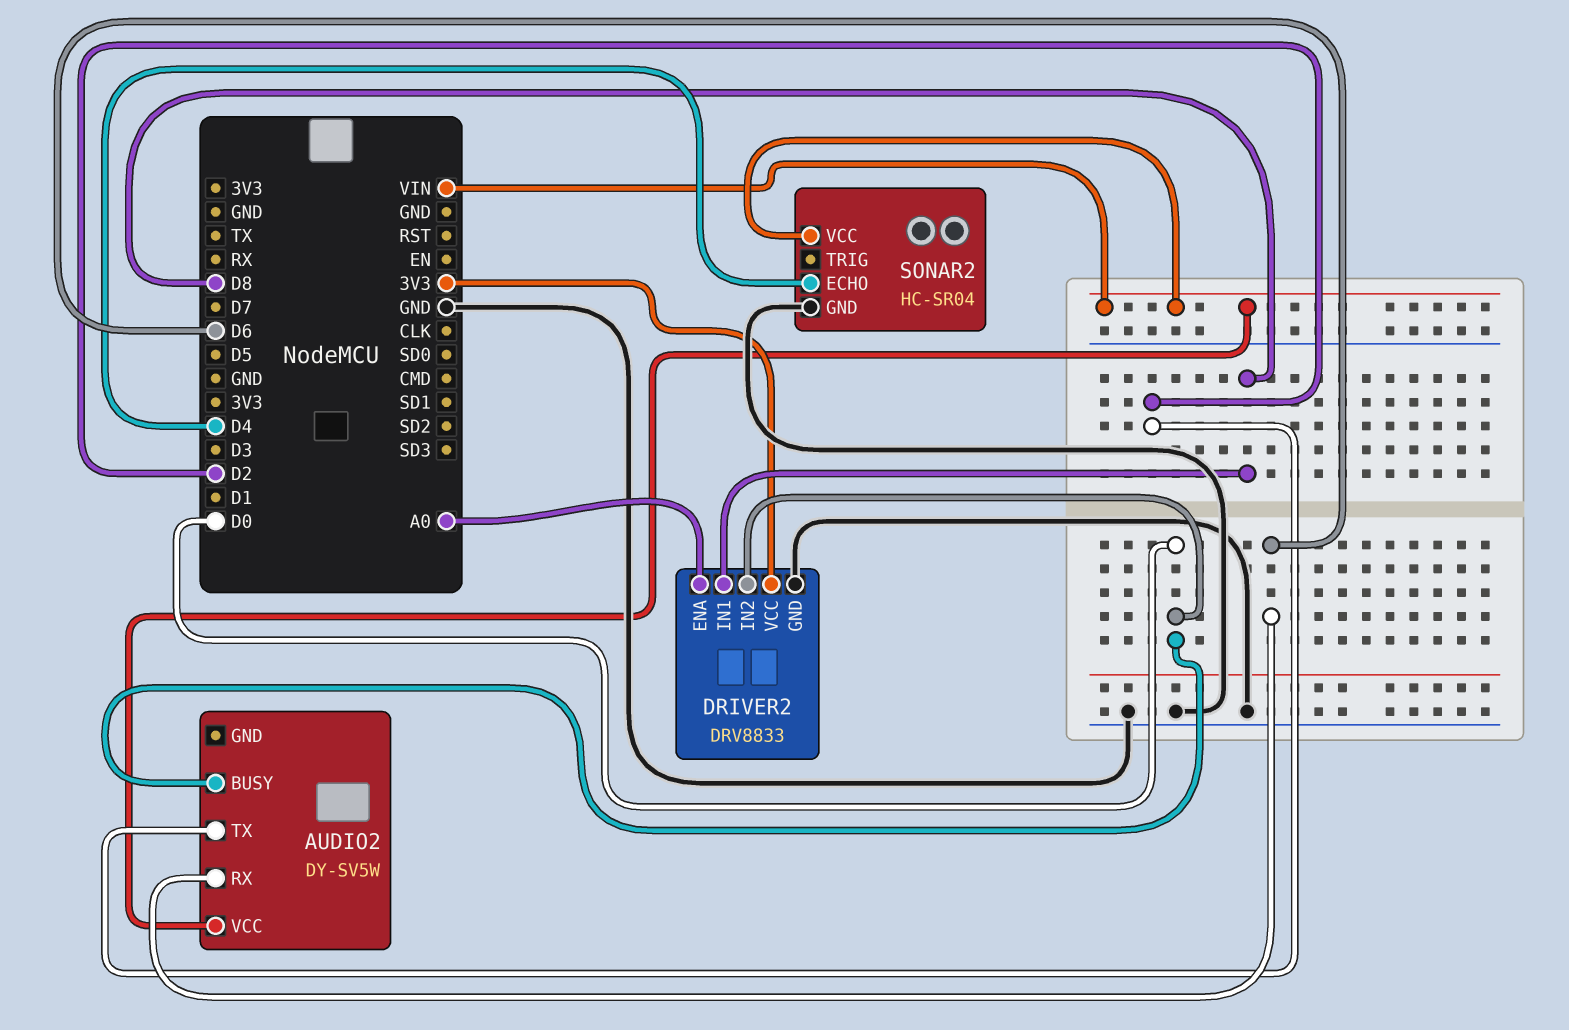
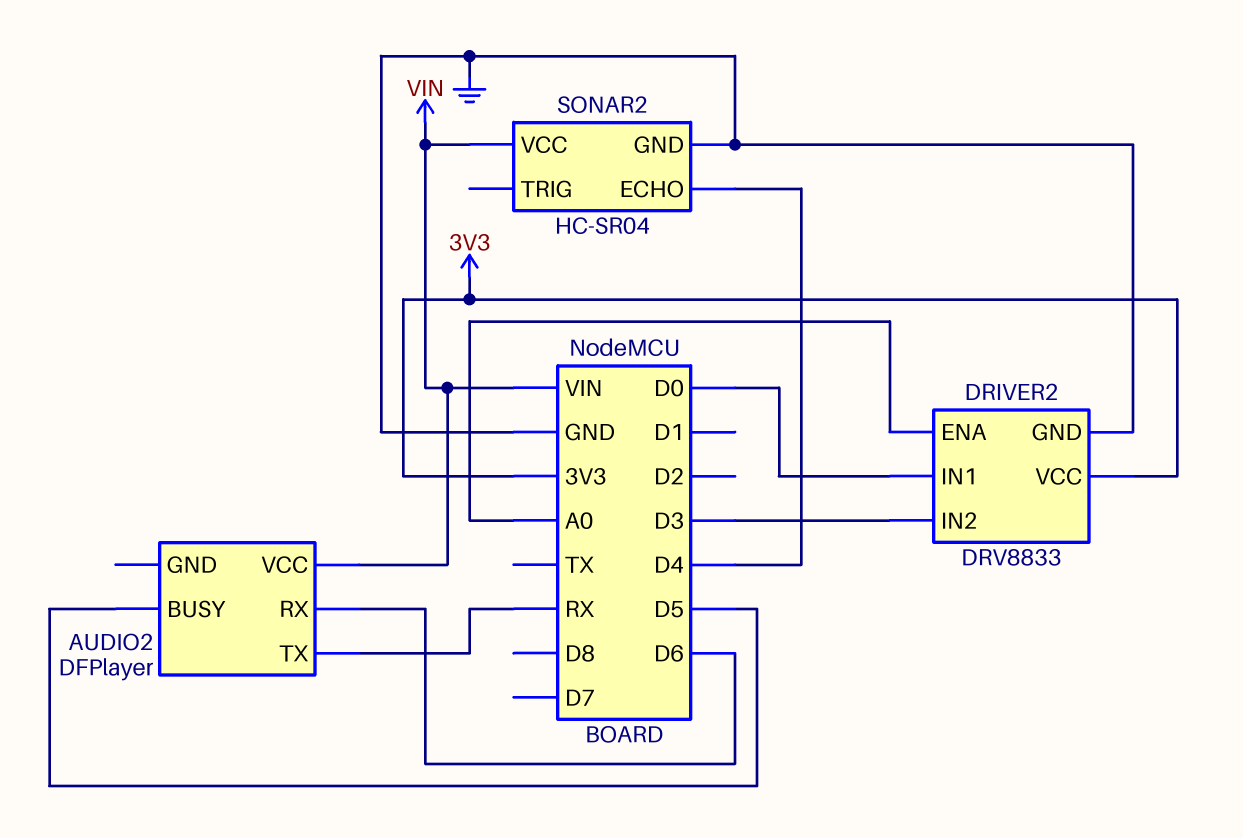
AUDIO2: DY-SV5W -> DFPlayer
AUDIO2 pin BUSY: D0 -> D5
AUDIO2 pin TX: D2 -> RX
DRIVER2 pin IN1: D8 -> D0
DRIVER2 pin IN2: D0 -> D3

